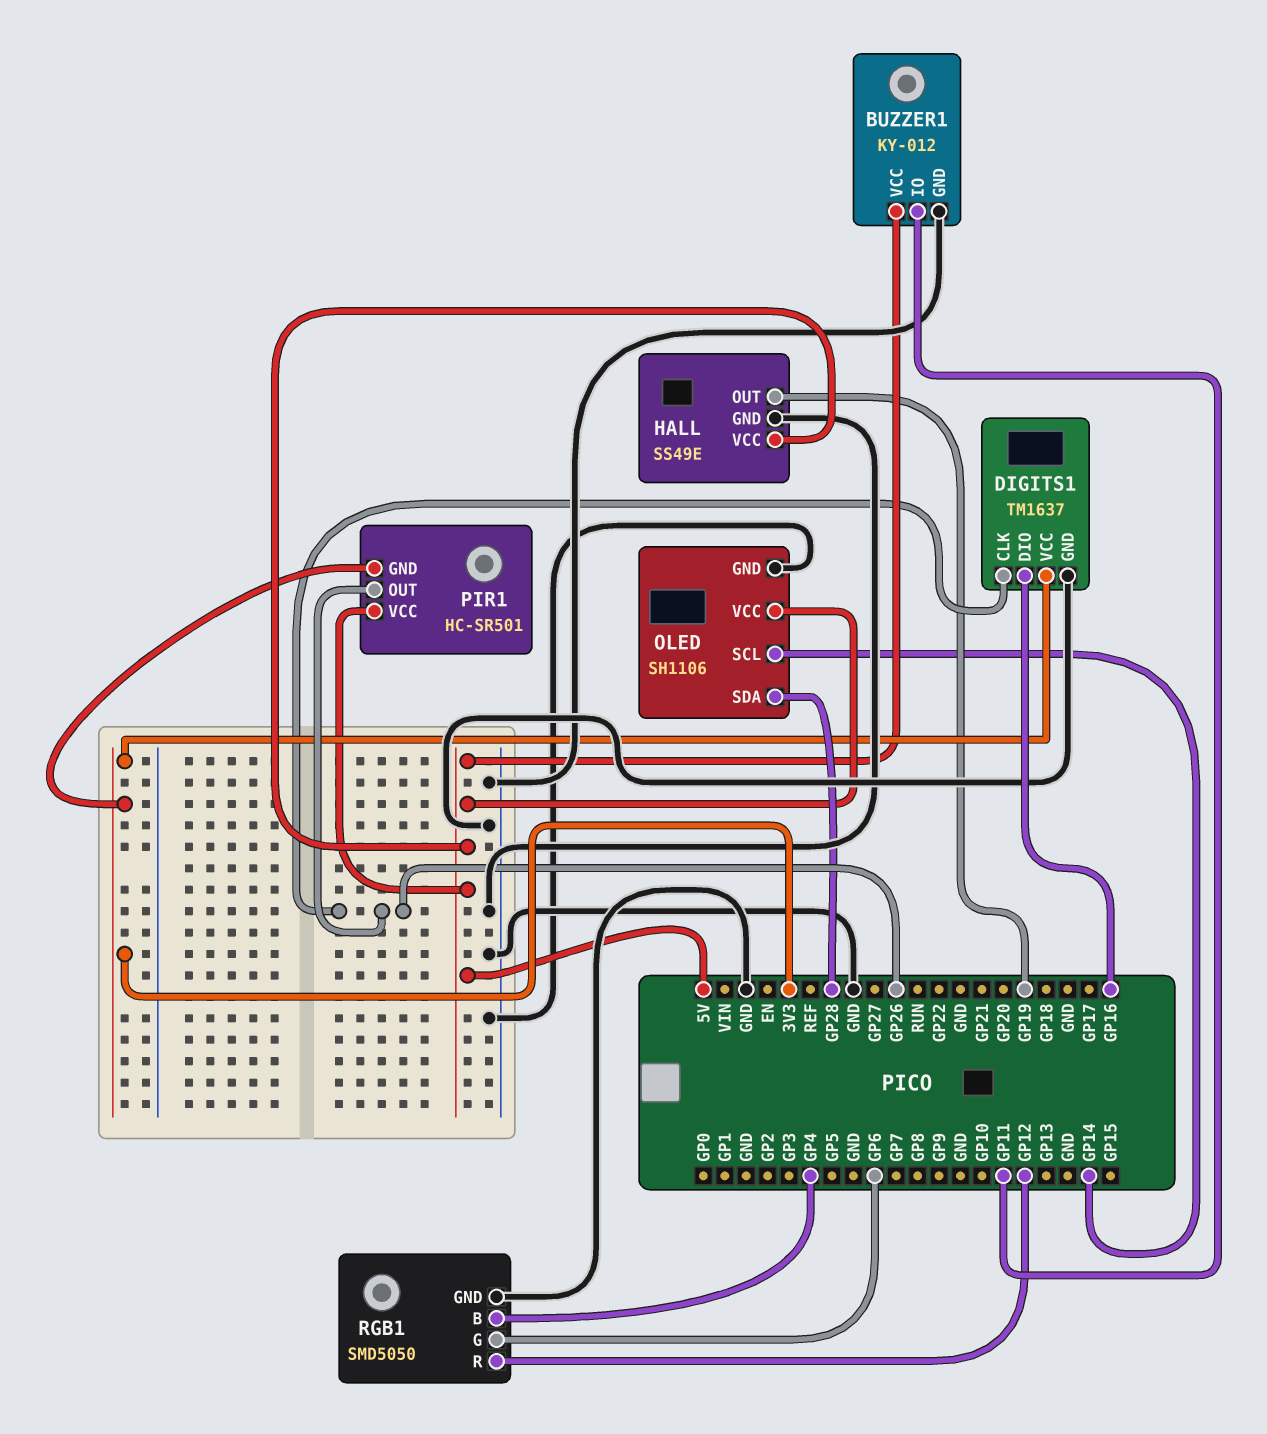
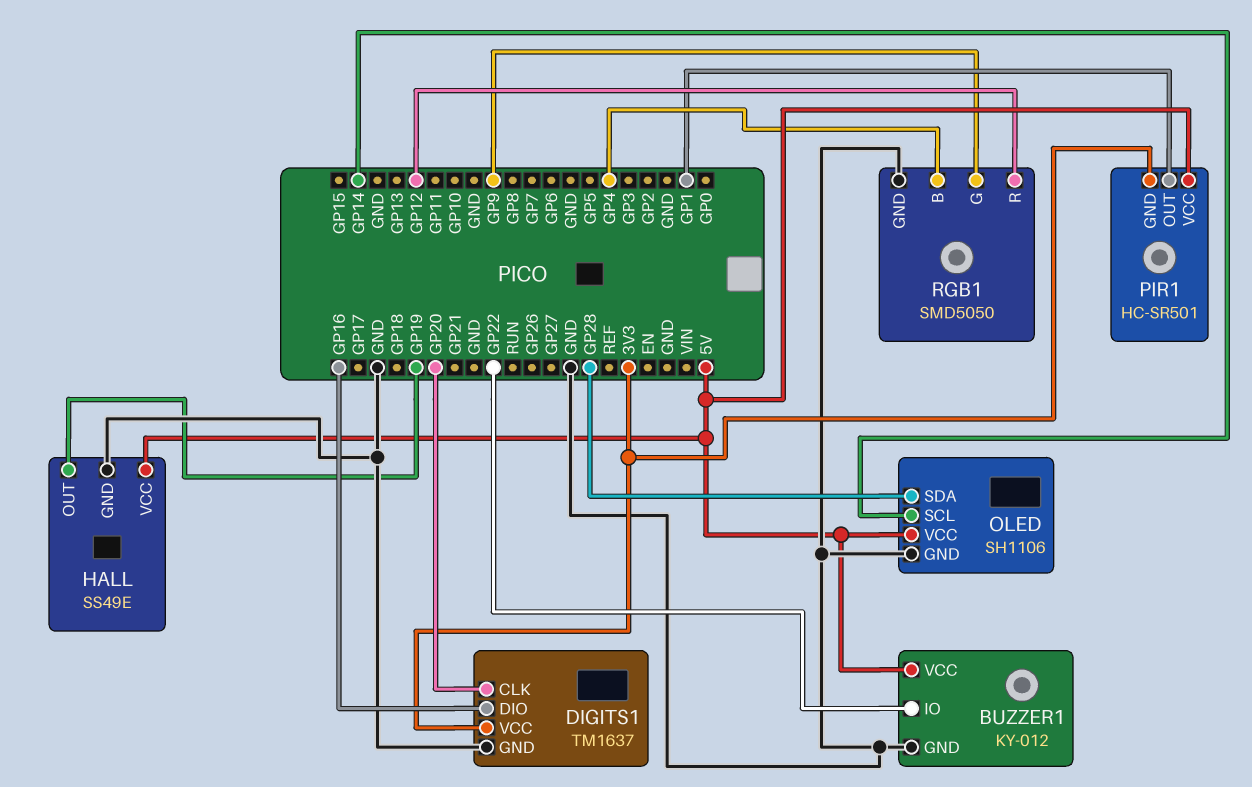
BUZZER1 pin IO: GP11 -> GP22
DIGITS1 pin CLK: GP26 -> GP20
PIR1 pin OUT: GP26 -> GP1
RGB1 pin G: GP6 -> GP9

